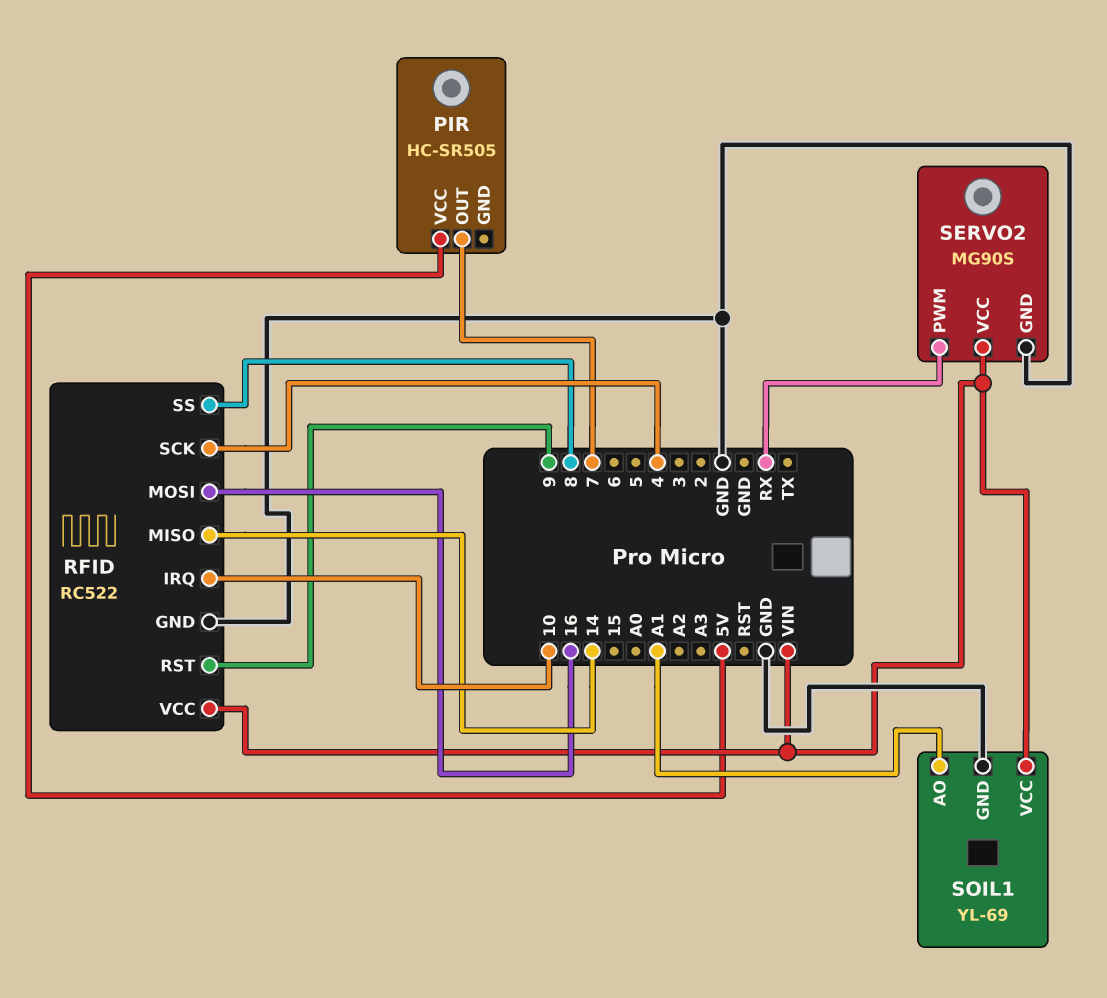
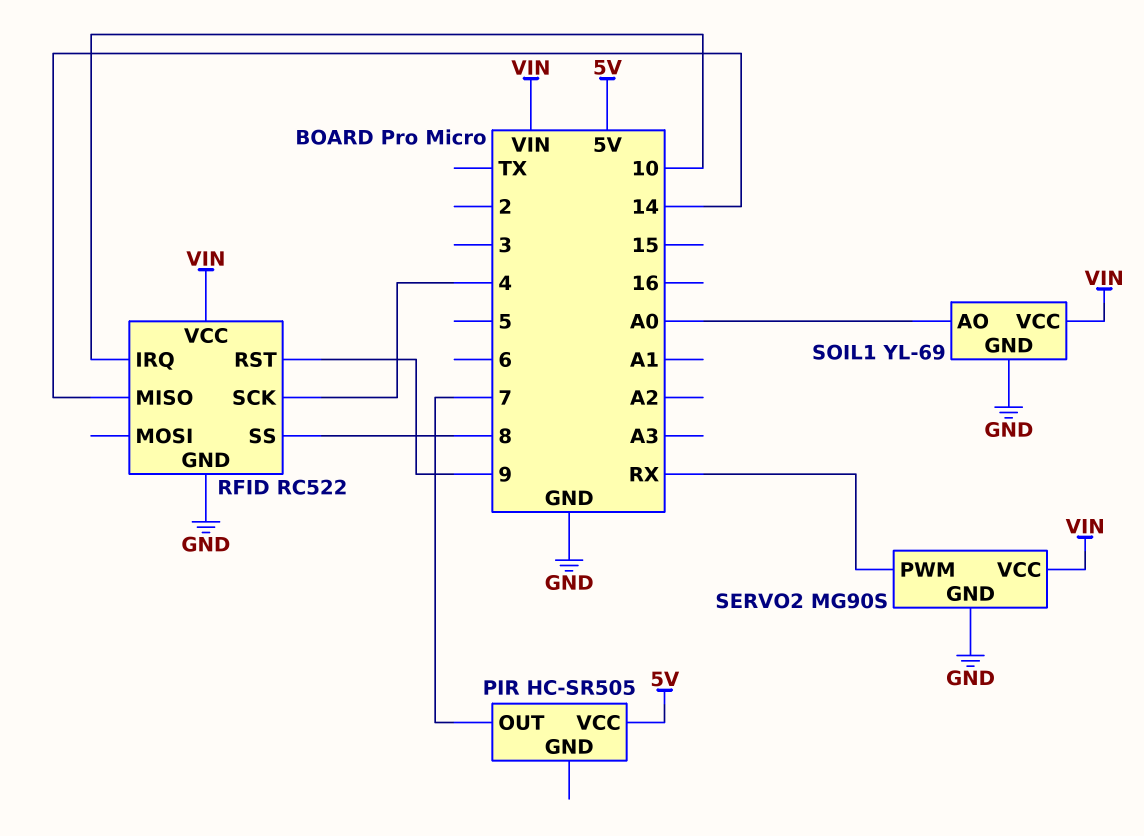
RFID pin MOSI: 16 -> none
SOIL1 pin AO: A1 -> A0

